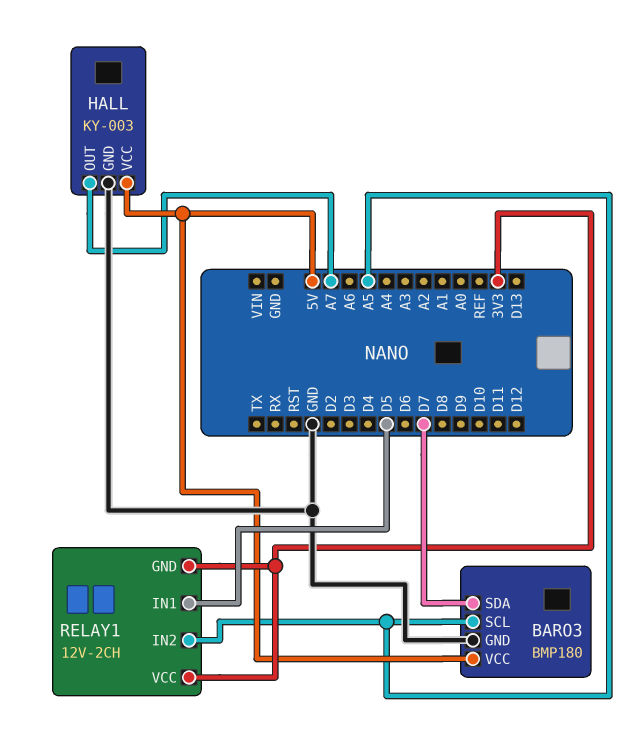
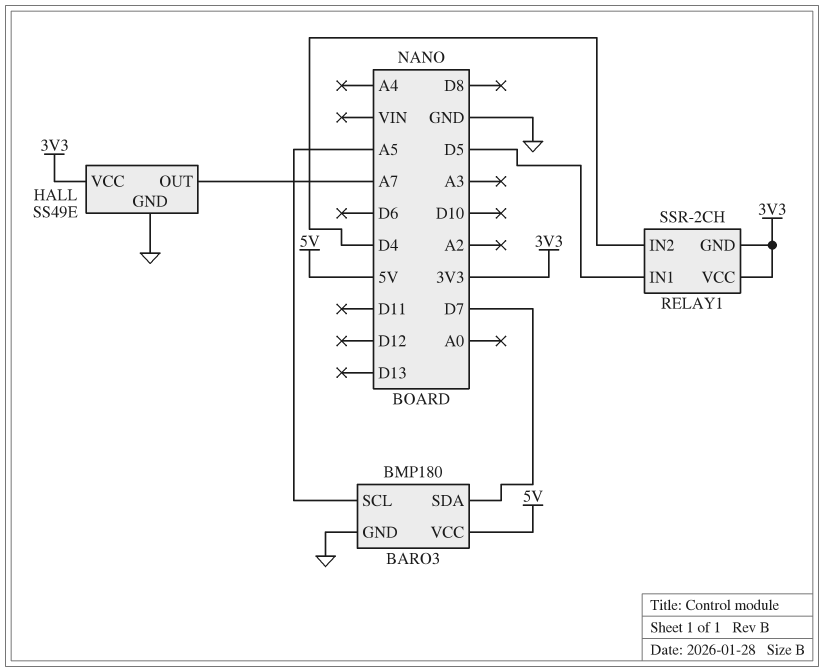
HALL: KY-003 -> SS49E
HALL pin VCC: 5V -> 3V3
RELAY1: 12V-2CH -> SSR-2CH
RELAY1 pin IN2: A5 -> D4

